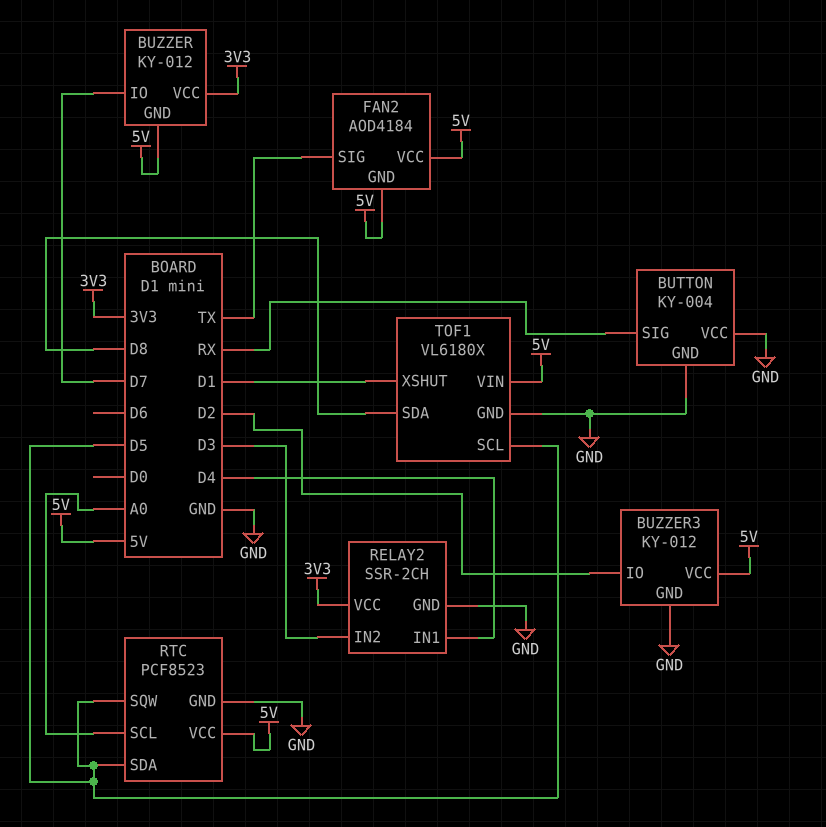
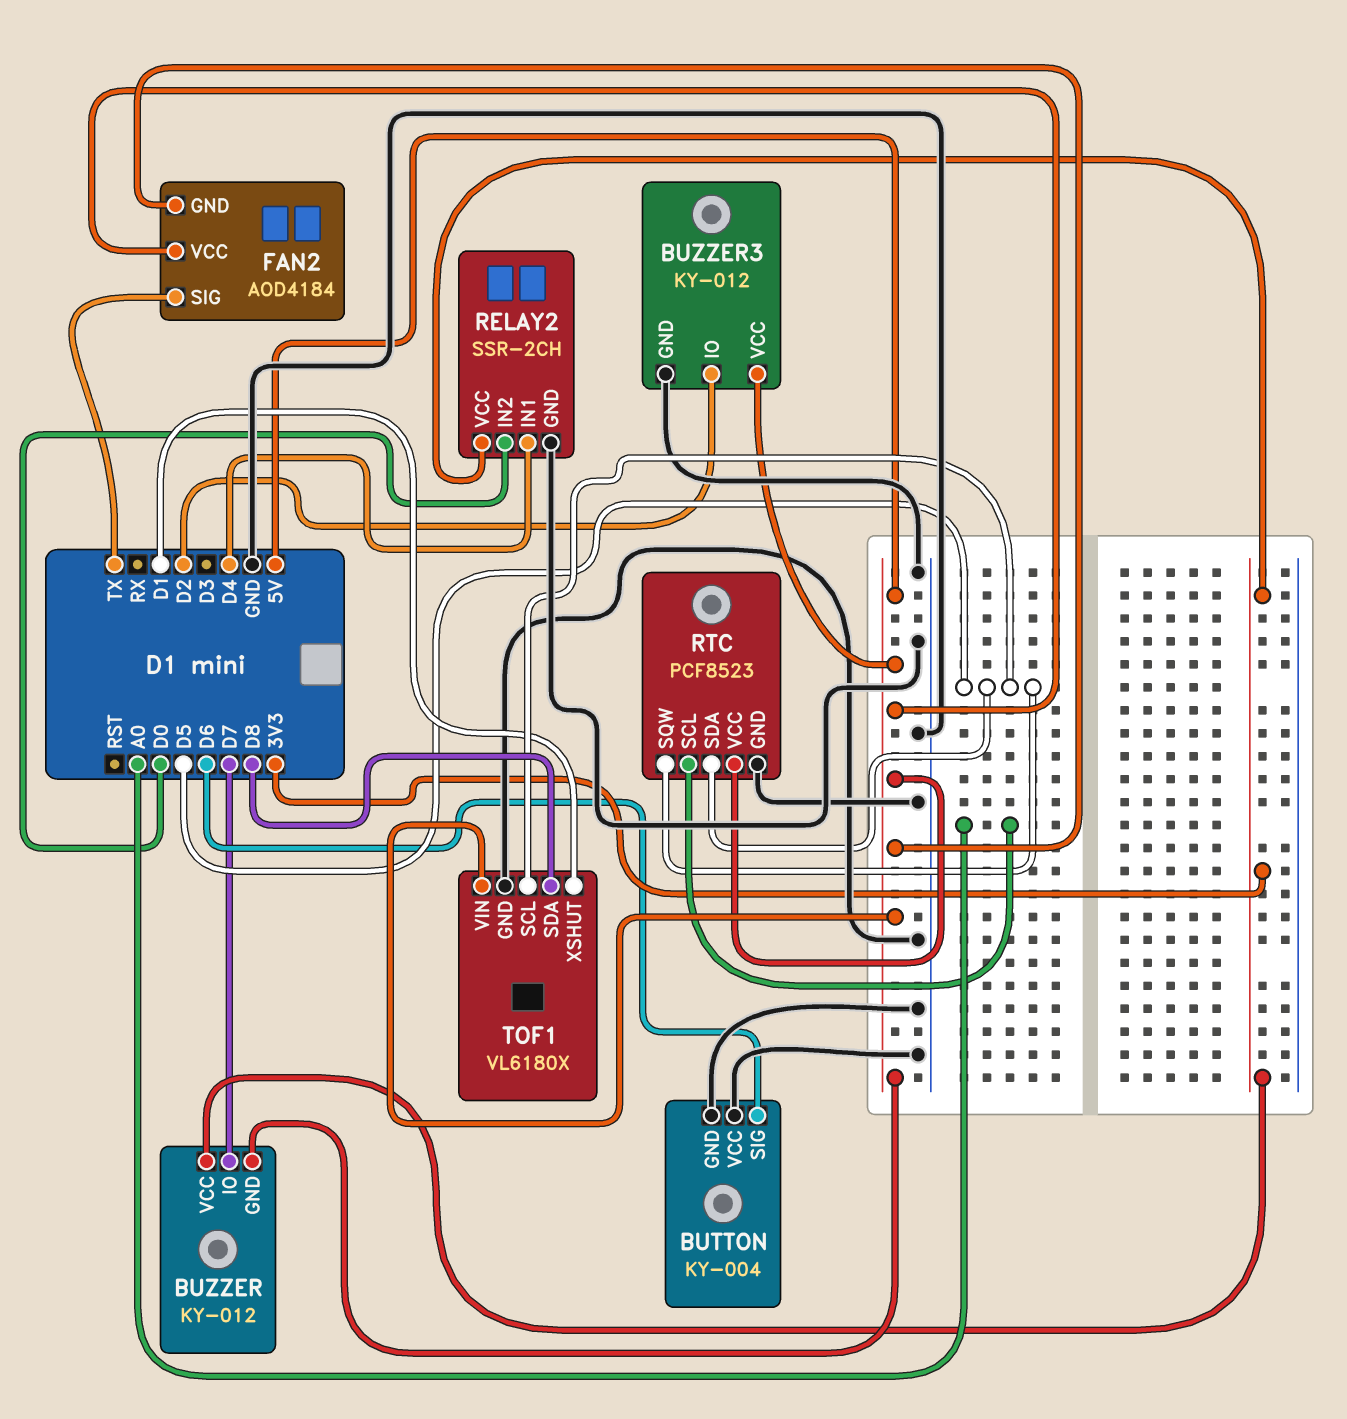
BUTTON pin SIG: RX -> D6
RELAY2 pin IN2: D3 -> D0

